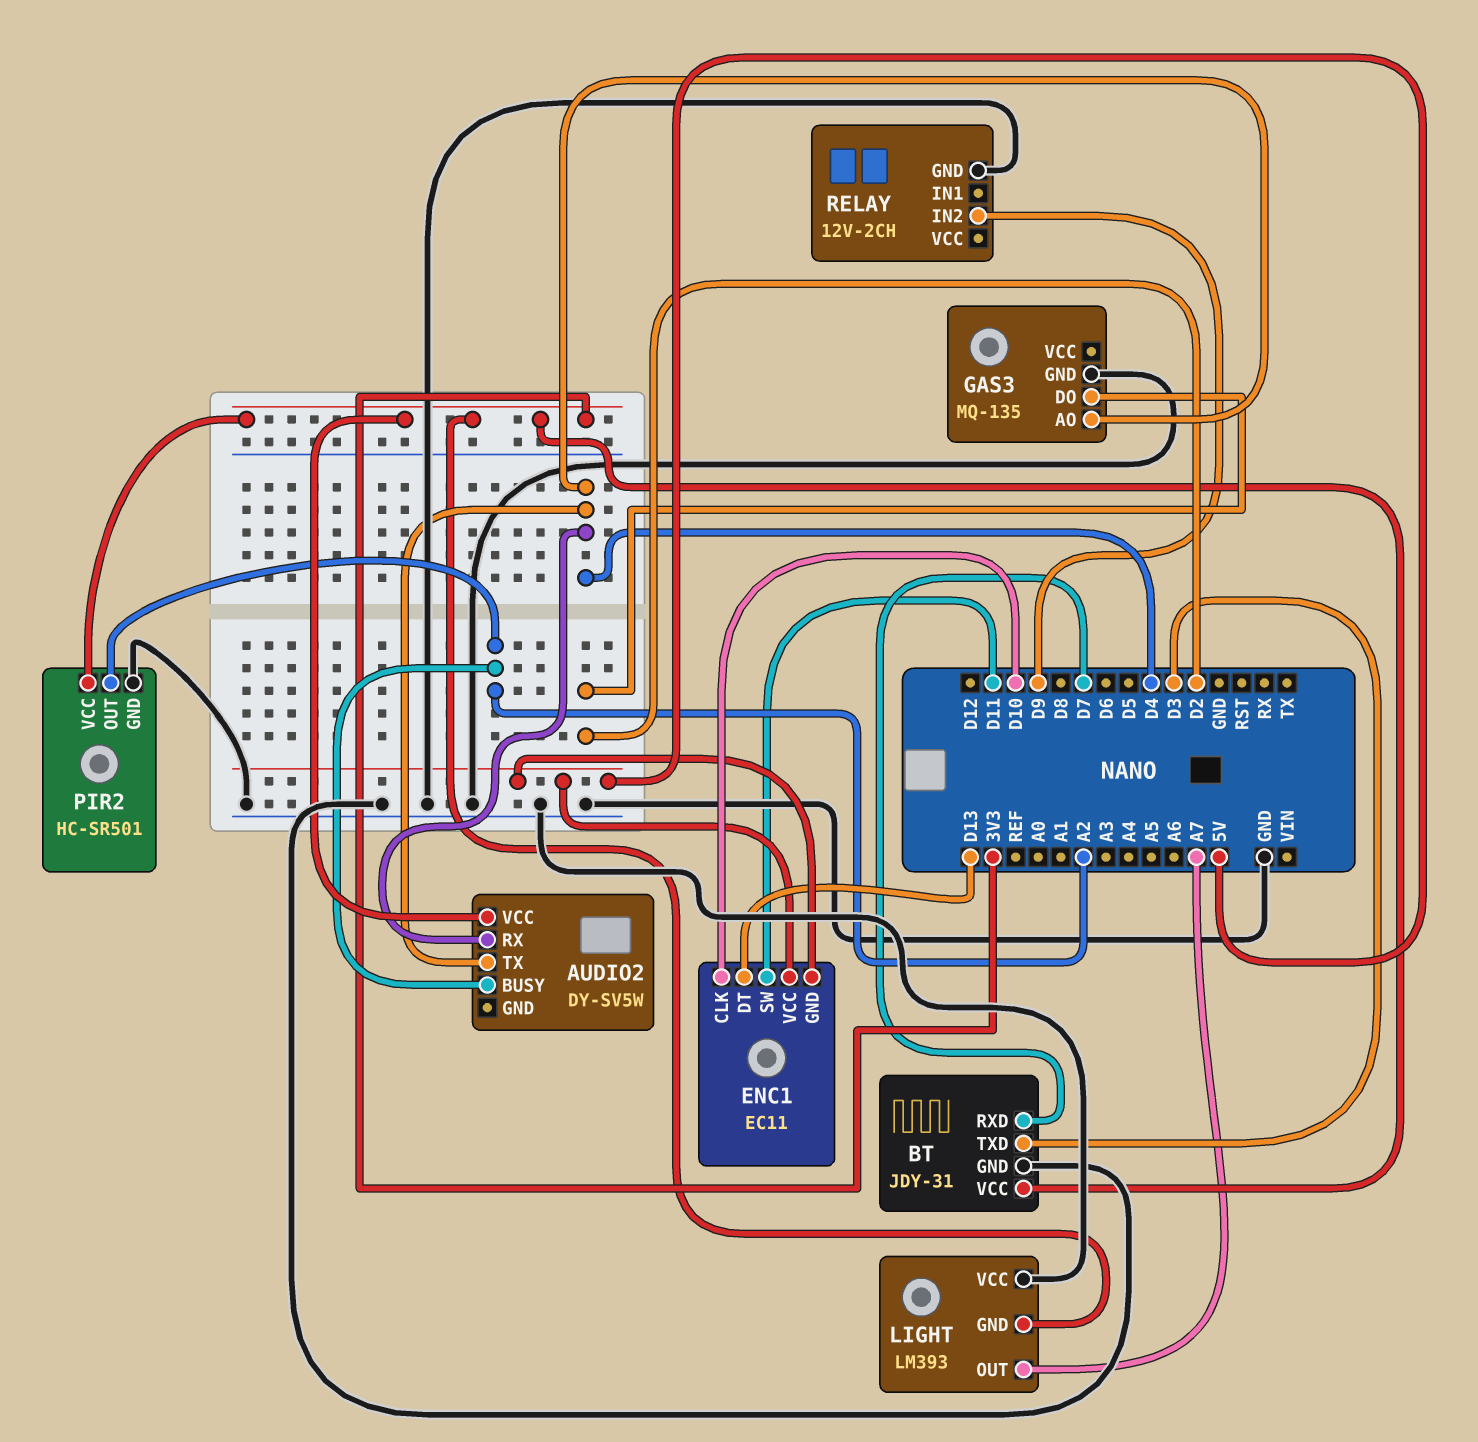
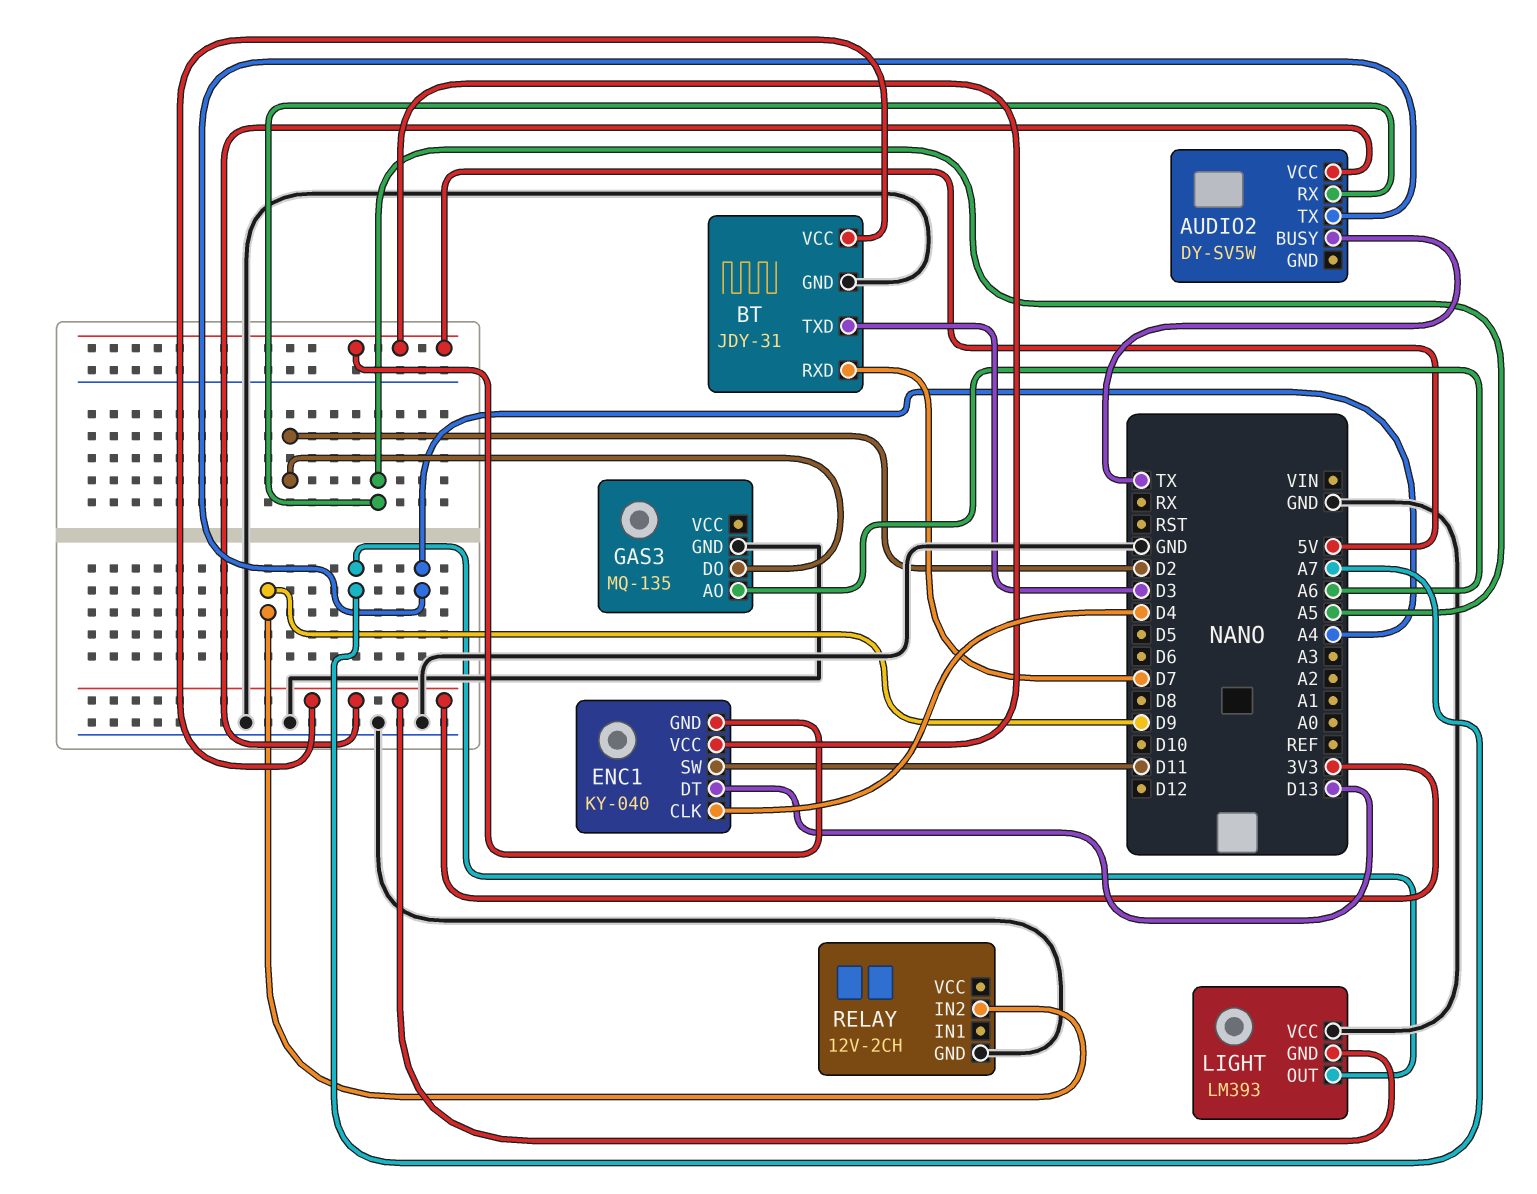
AUDIO2 pin BUSY: A2 -> TX
AUDIO2 pin RX: D4 -> A5
AUDIO2 pin TX: D4 -> A4
ENC1: EC11 -> KY-040
ENC1 pin CLK: D10 -> D4
GAS3 pin AO: D4 -> A6
PIR2: HC-SR501 -> none
PIR2 pin GND: GND -> none
PIR2 pin OUT: A2 -> none
PIR2 pin VCC: 3V3 -> none

